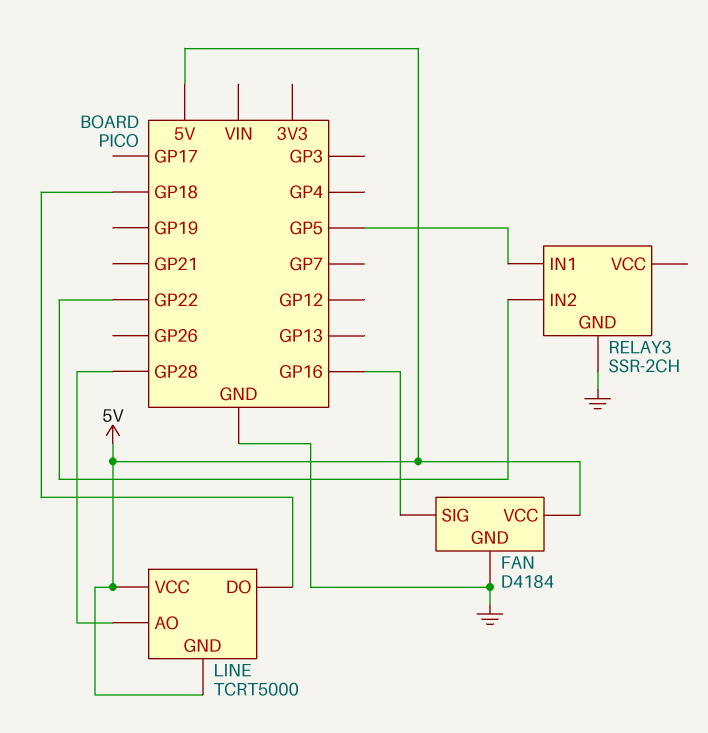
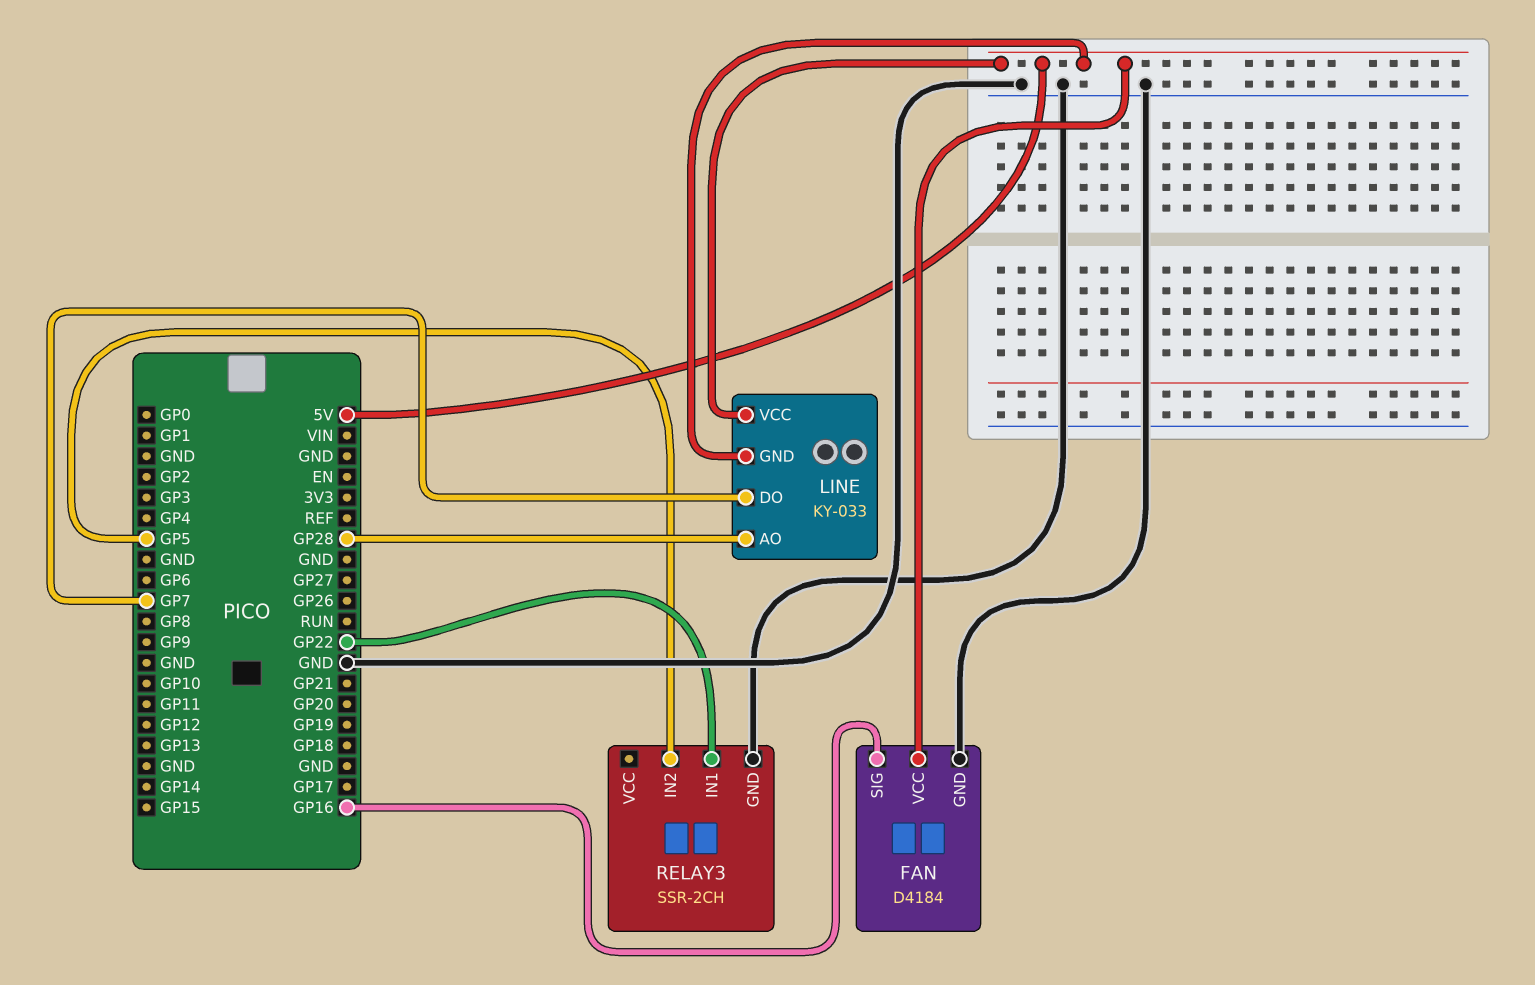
LINE: TCRT5000 -> KY-033
LINE pin DO: GP18 -> GP7
RELAY3 pin IN1: GP5 -> GP22
RELAY3 pin IN2: GP22 -> GP5

